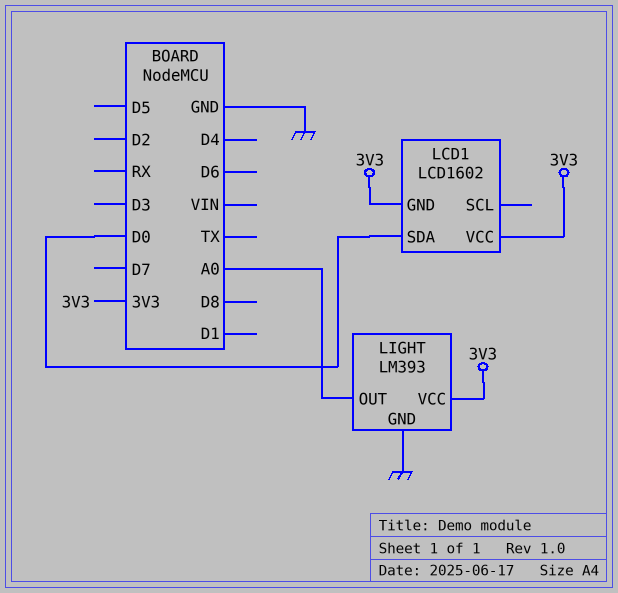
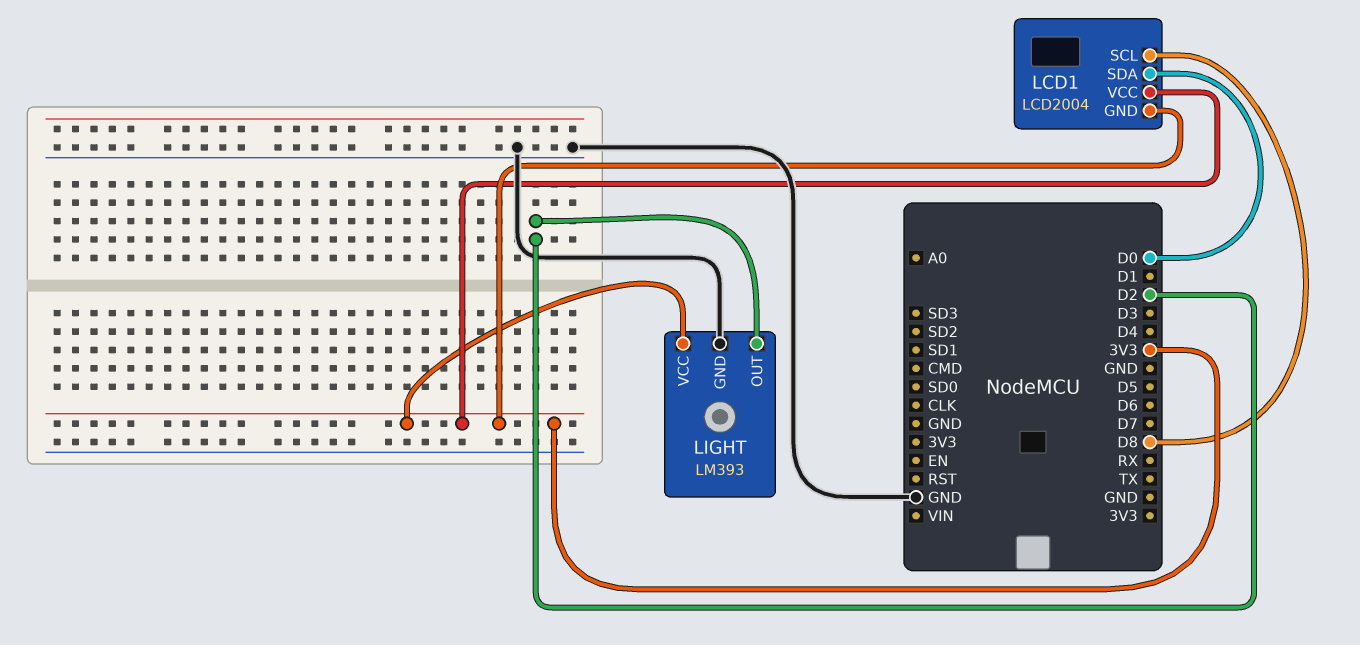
LCD1: LCD1602 -> LCD2004
LCD1 pin SCL: none -> D8
LIGHT pin OUT: A0 -> D2

